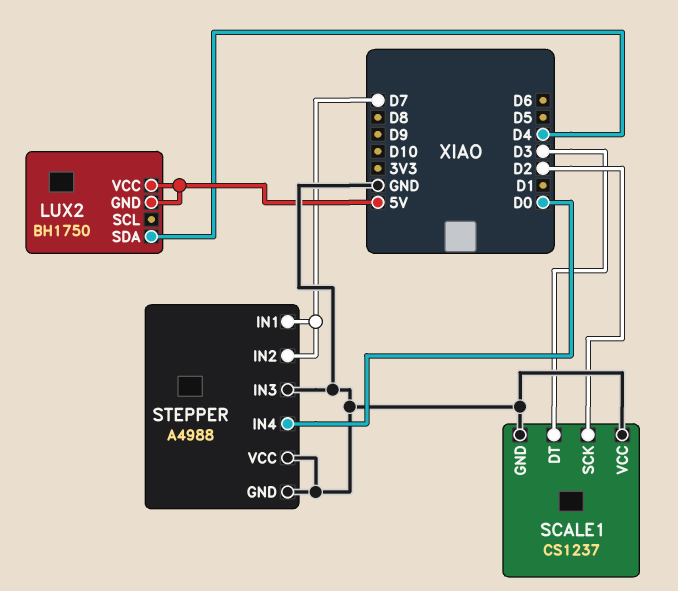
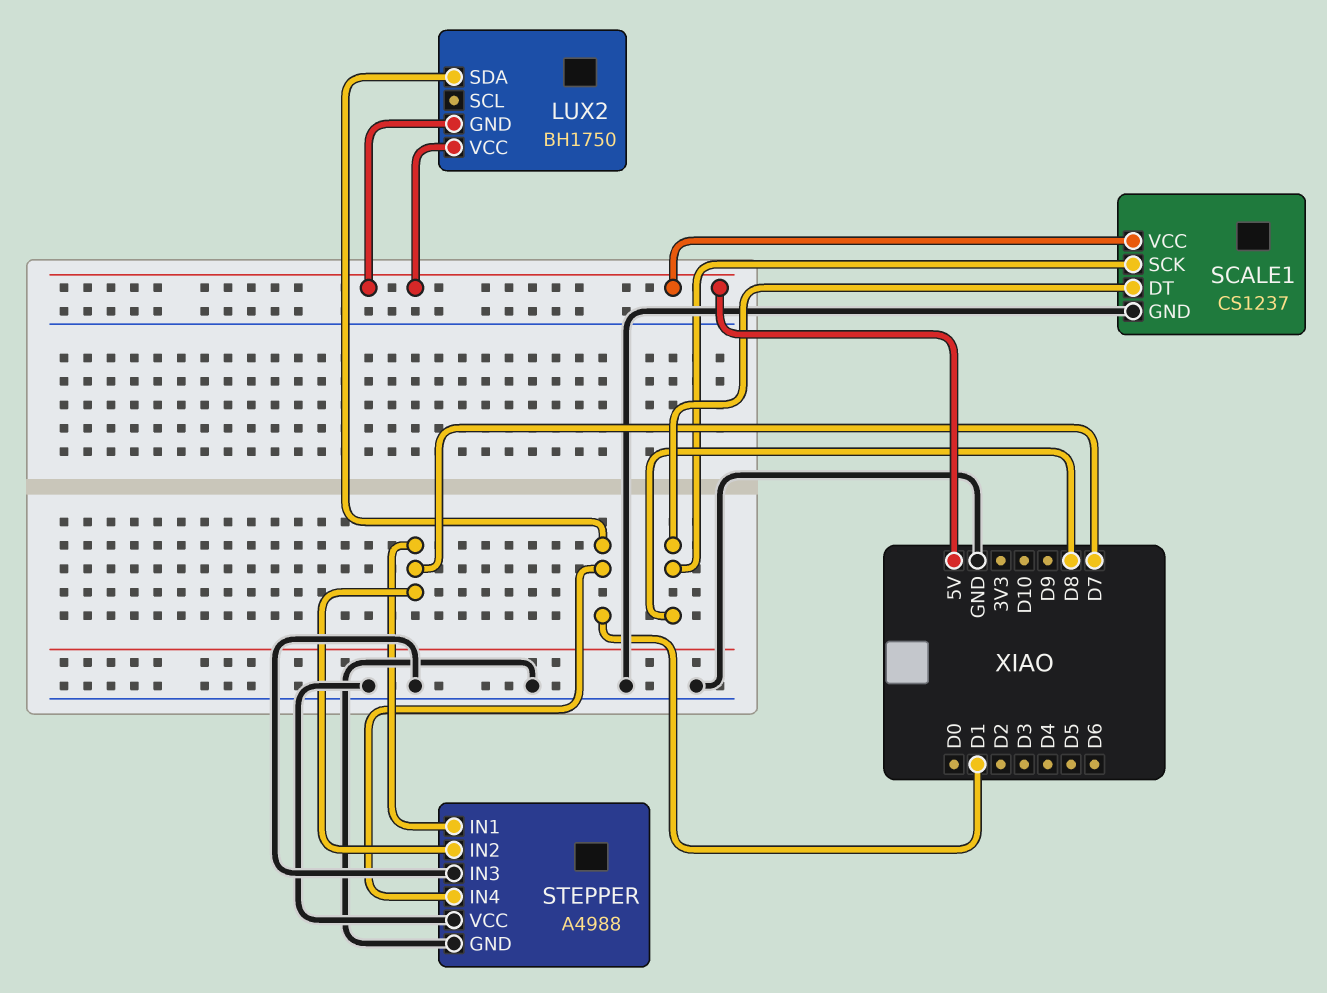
LUX2 pin SDA: D4 -> D1
SCALE1 pin DT: D3 -> D8
SCALE1 pin SCK: D2 -> D8
SCALE1 pin VCC: GND -> 5V
STEPPER pin IN4: D0 -> D1

